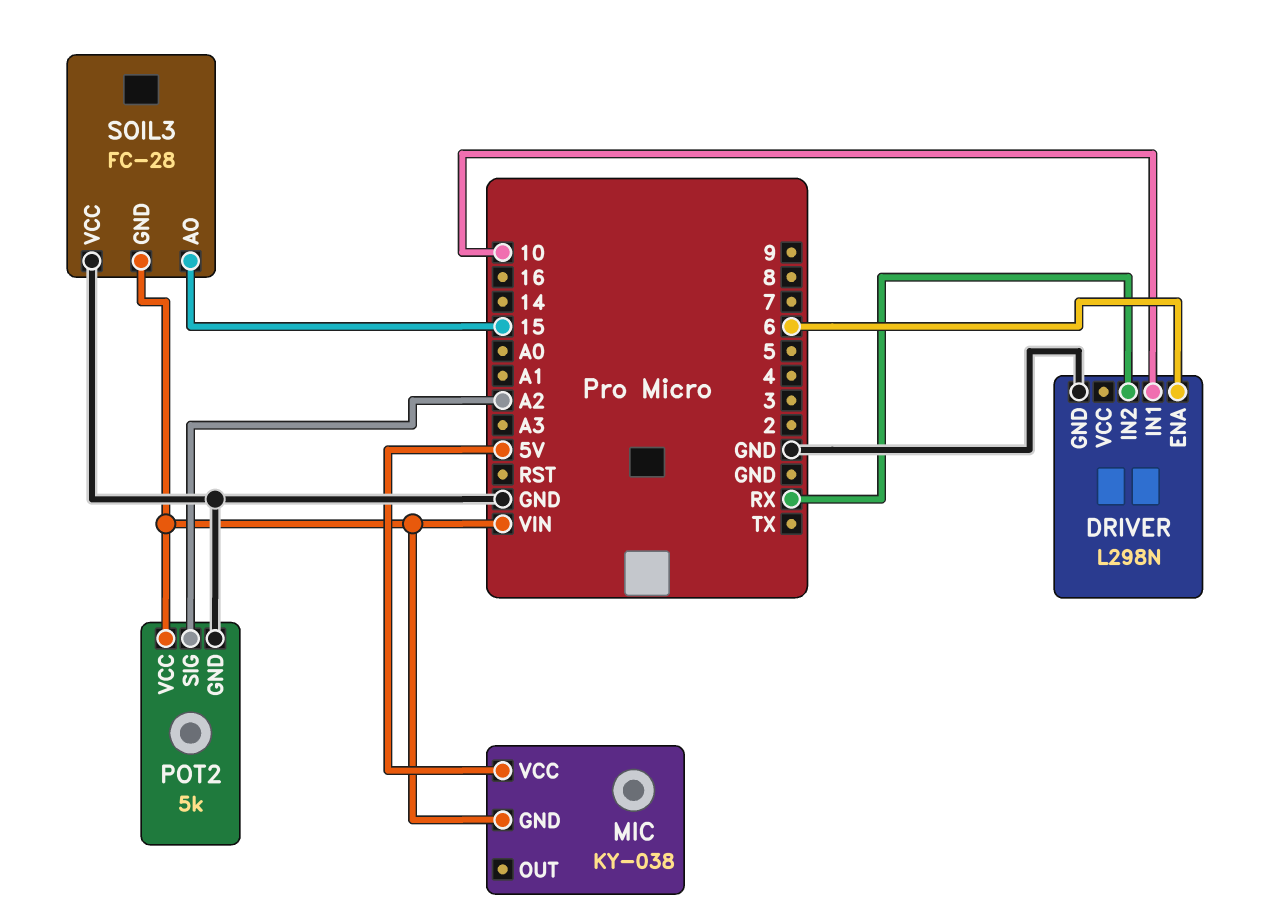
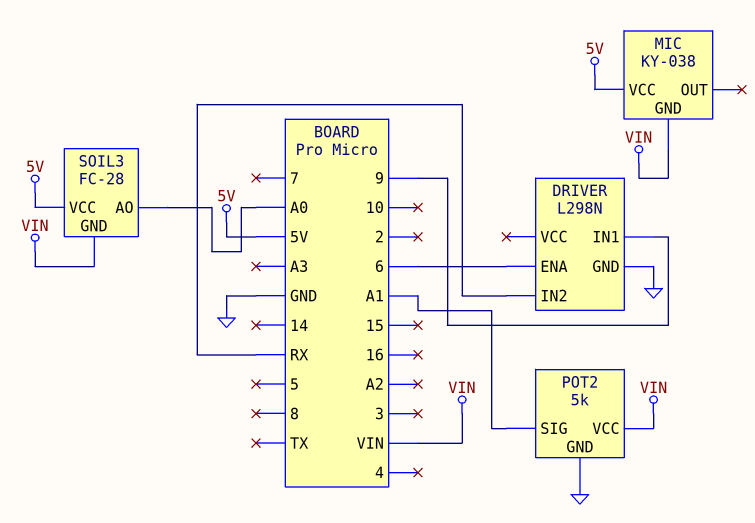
DRIVER pin IN1: 10 -> 9
POT2 pin SIG: A2 -> A1
SOIL3 pin AO: 15 -> A0
SOIL3 pin VCC: GND -> 5V

